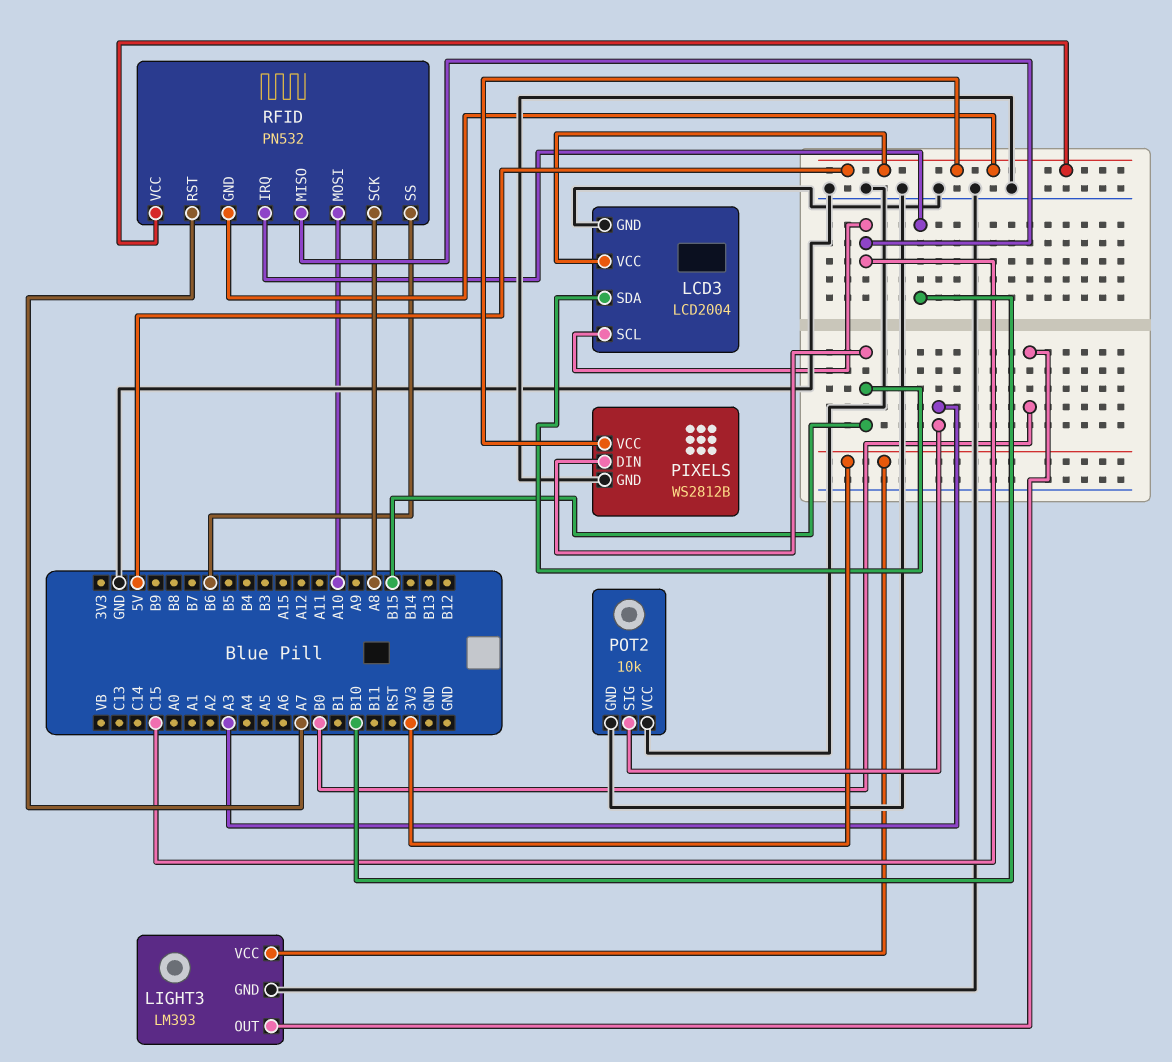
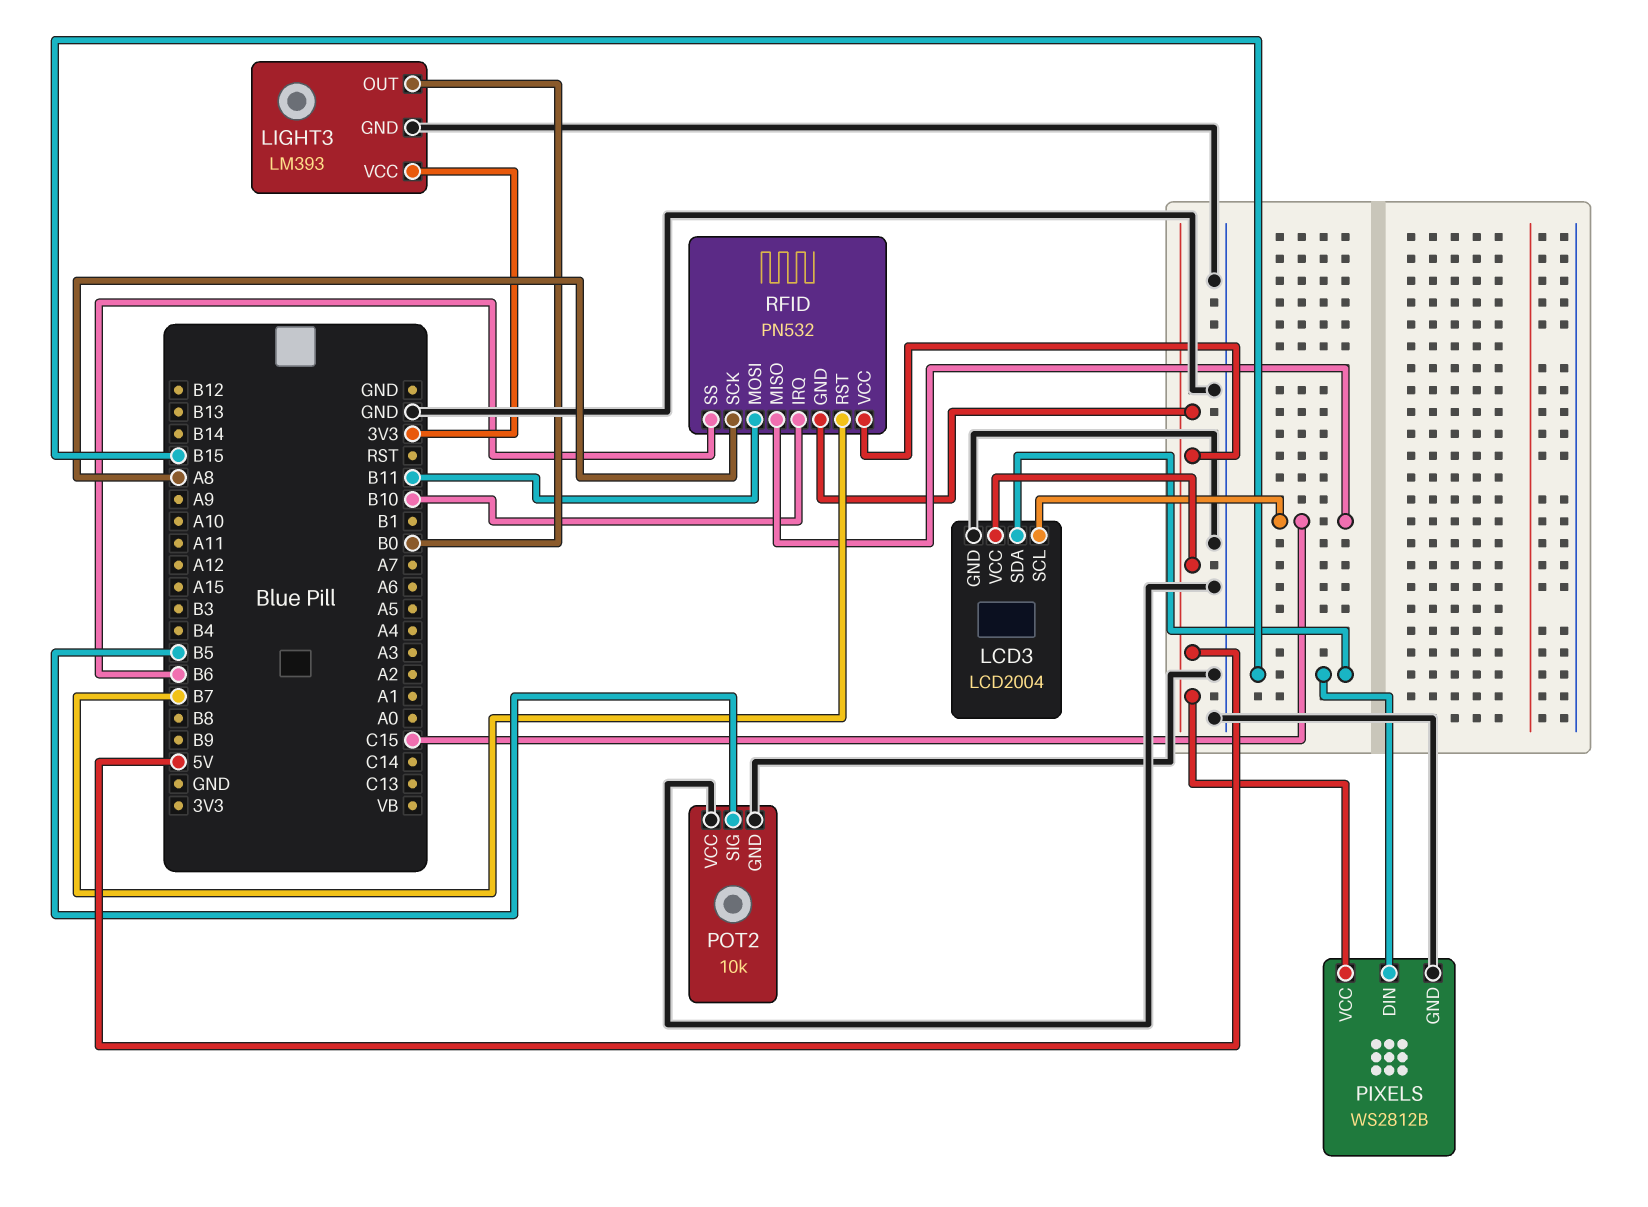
POT2 pin SIG: A3 -> B5
RFID pin MOSI: A10 -> B11
RFID pin RST: A7 -> B7

